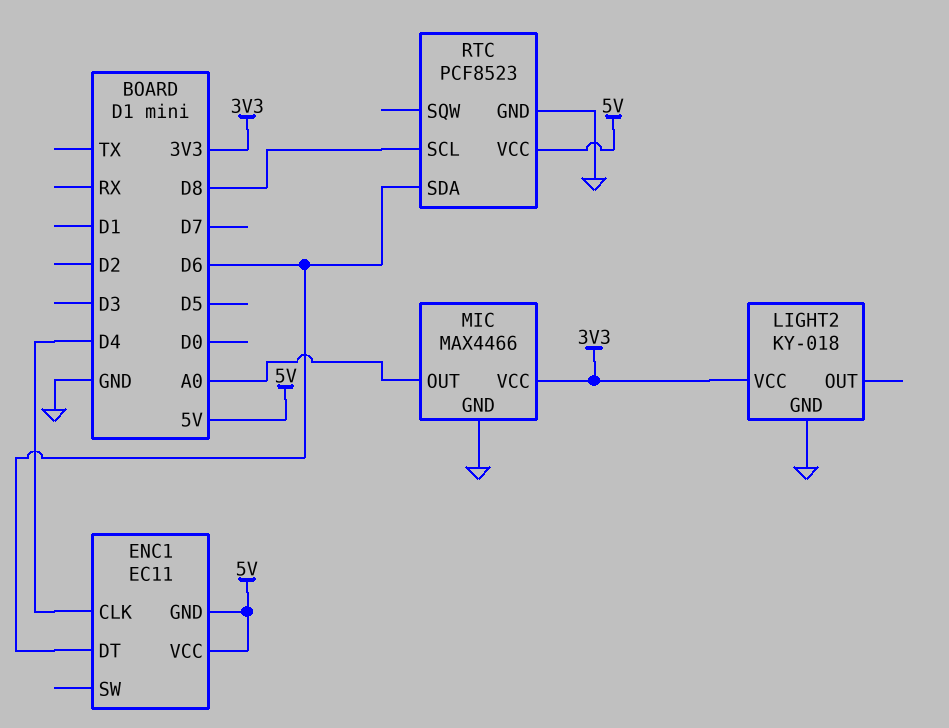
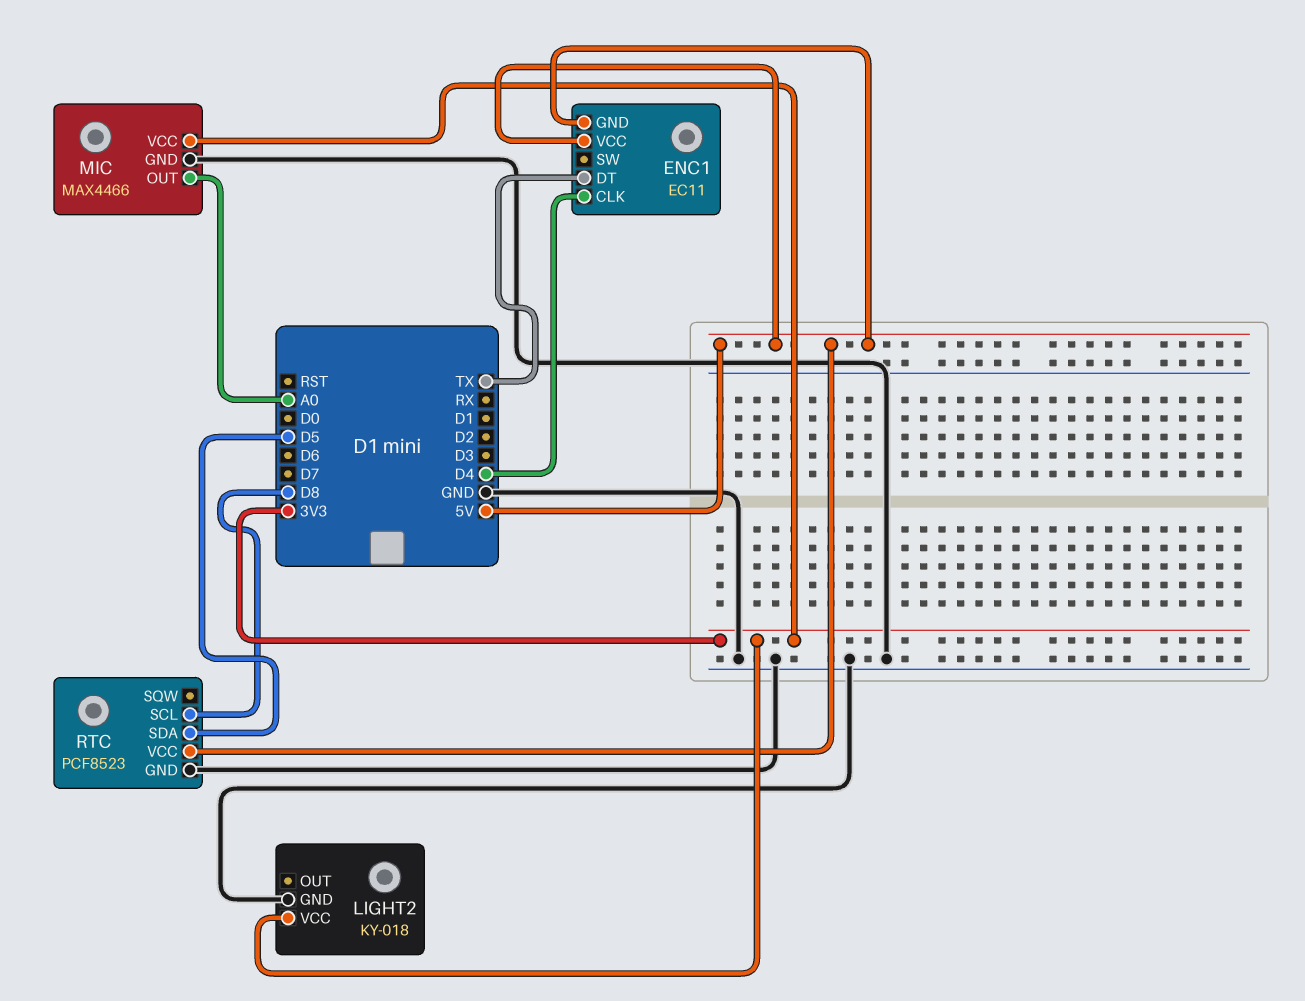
ENC1 pin DT: D6 -> TX
RTC pin SDA: D6 -> D5

